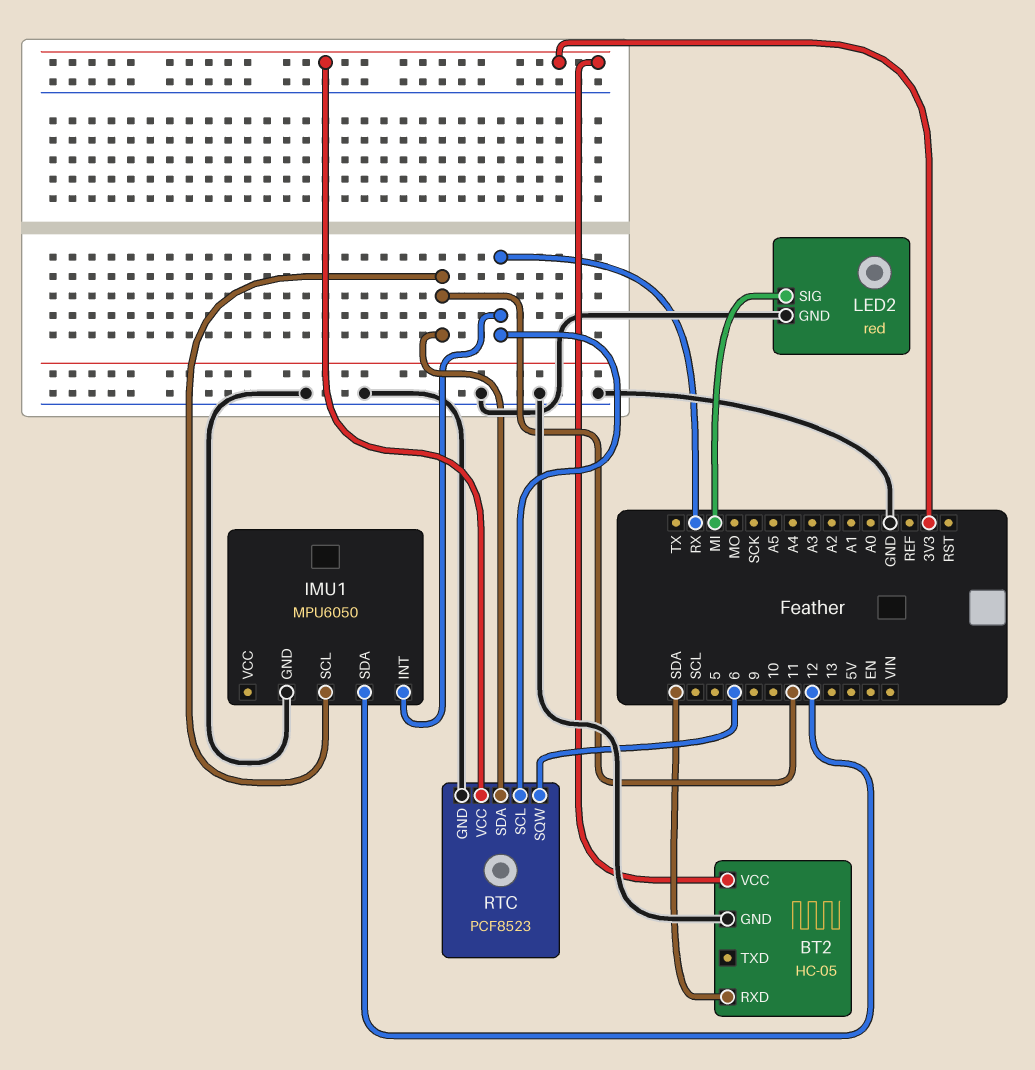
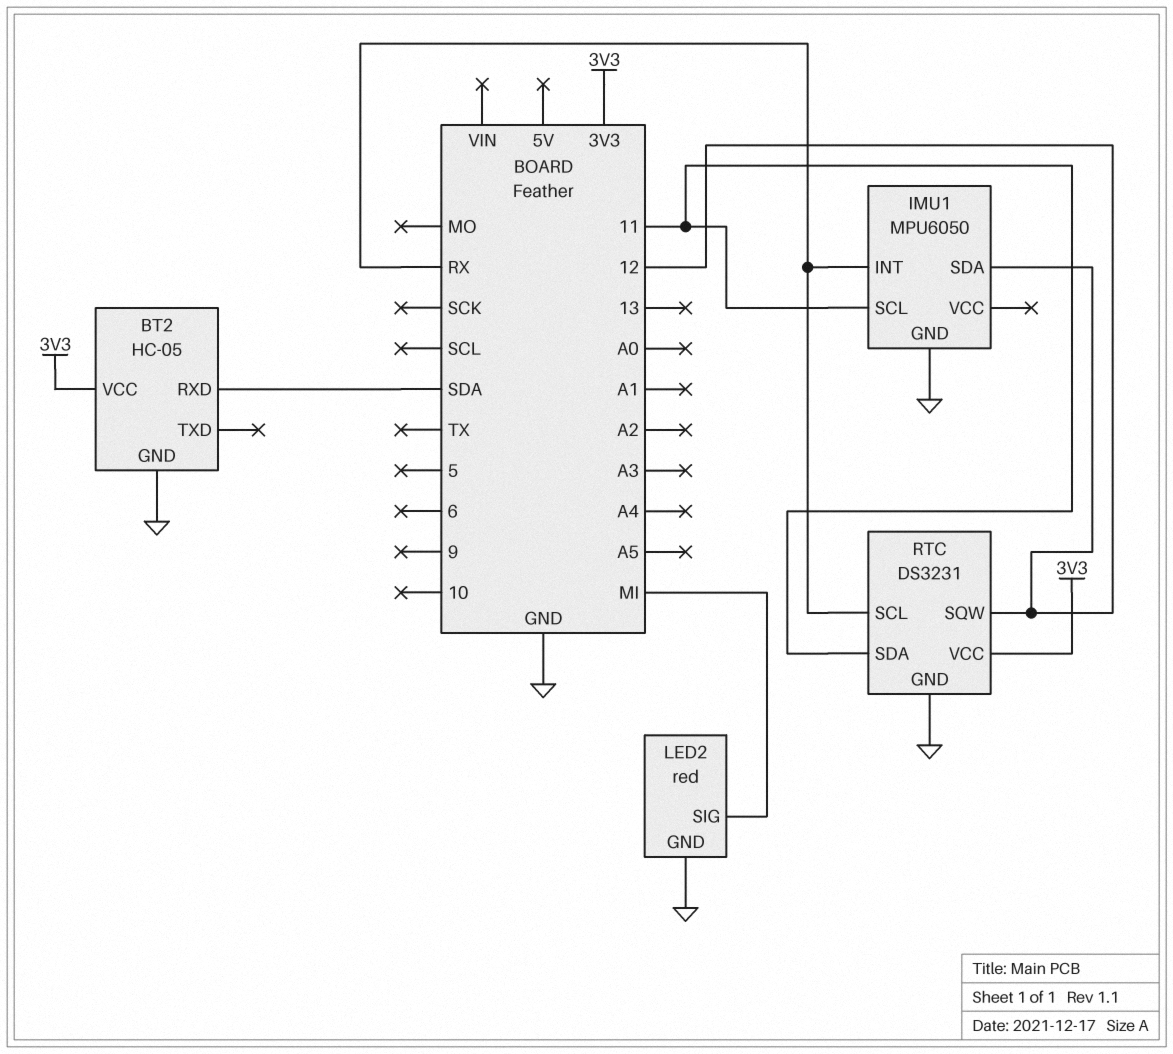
RTC: PCF8523 -> DS3231
RTC pin SQW: 6 -> 12

